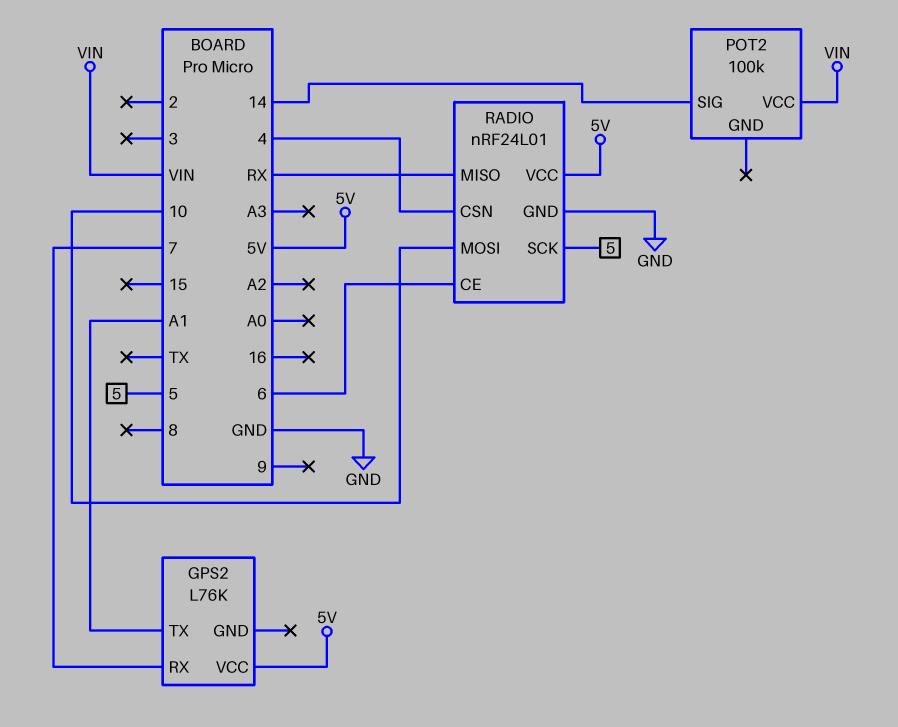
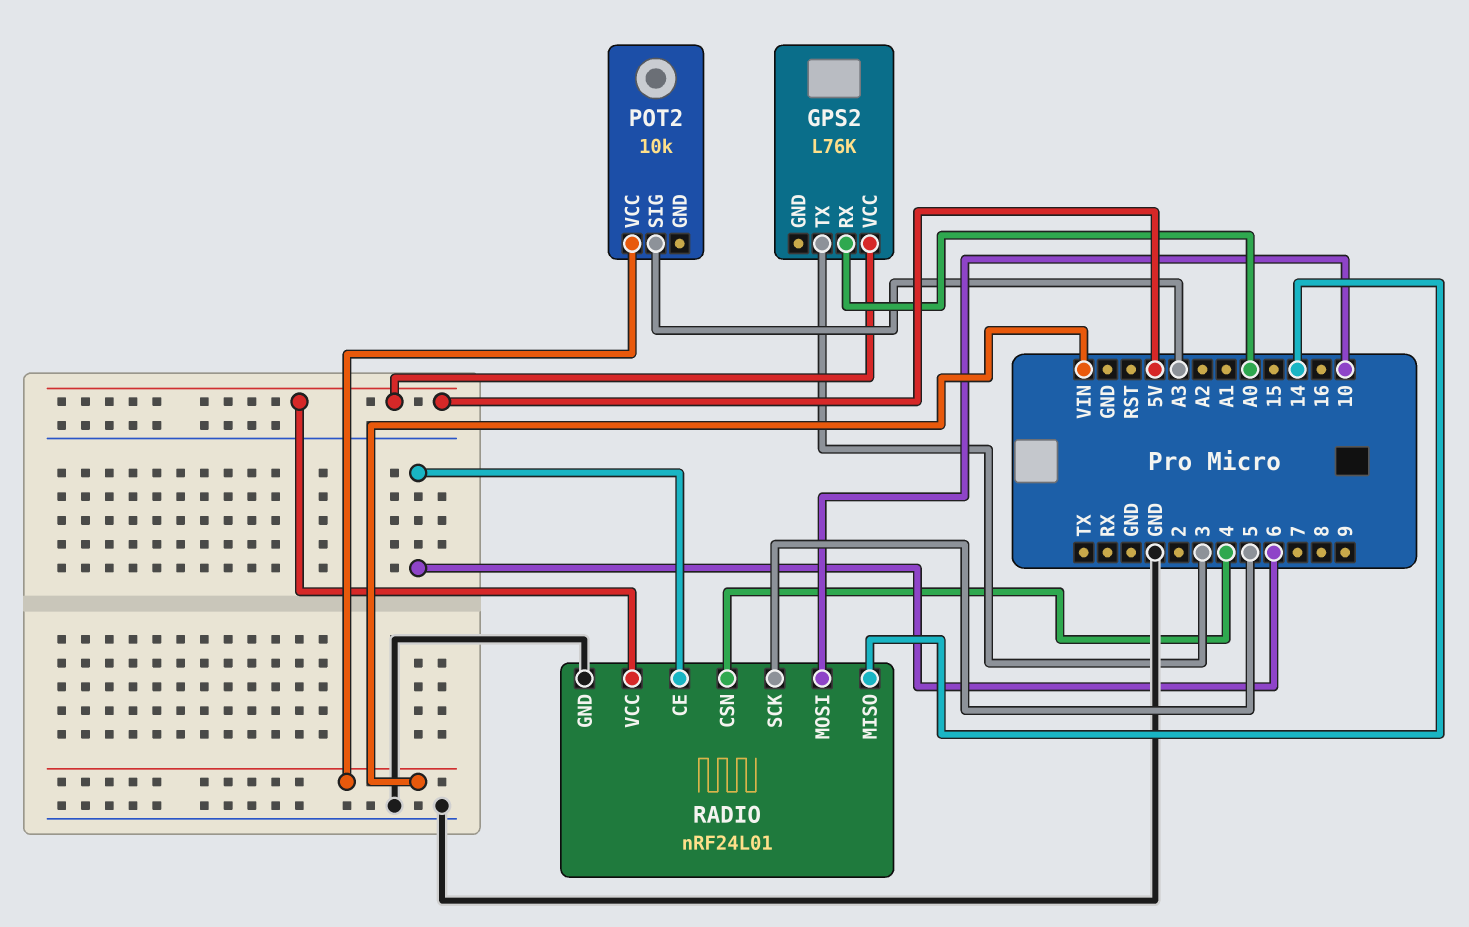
GPS2 pin RX: 7 -> A0
GPS2 pin TX: A1 -> 3
POT2: 100k -> 10k
POT2 pin SIG: 14 -> A3
RADIO pin MISO: RX -> 14

